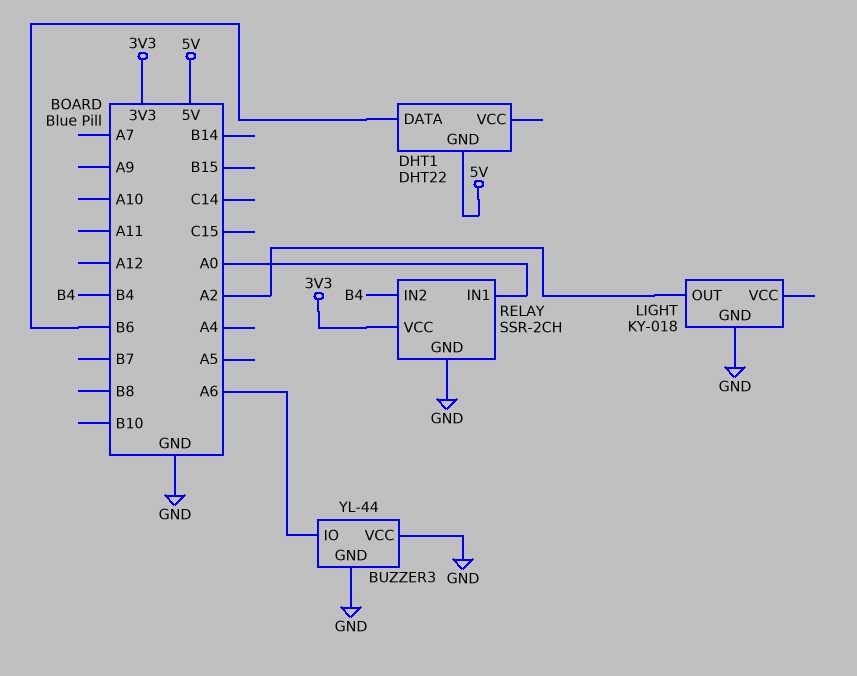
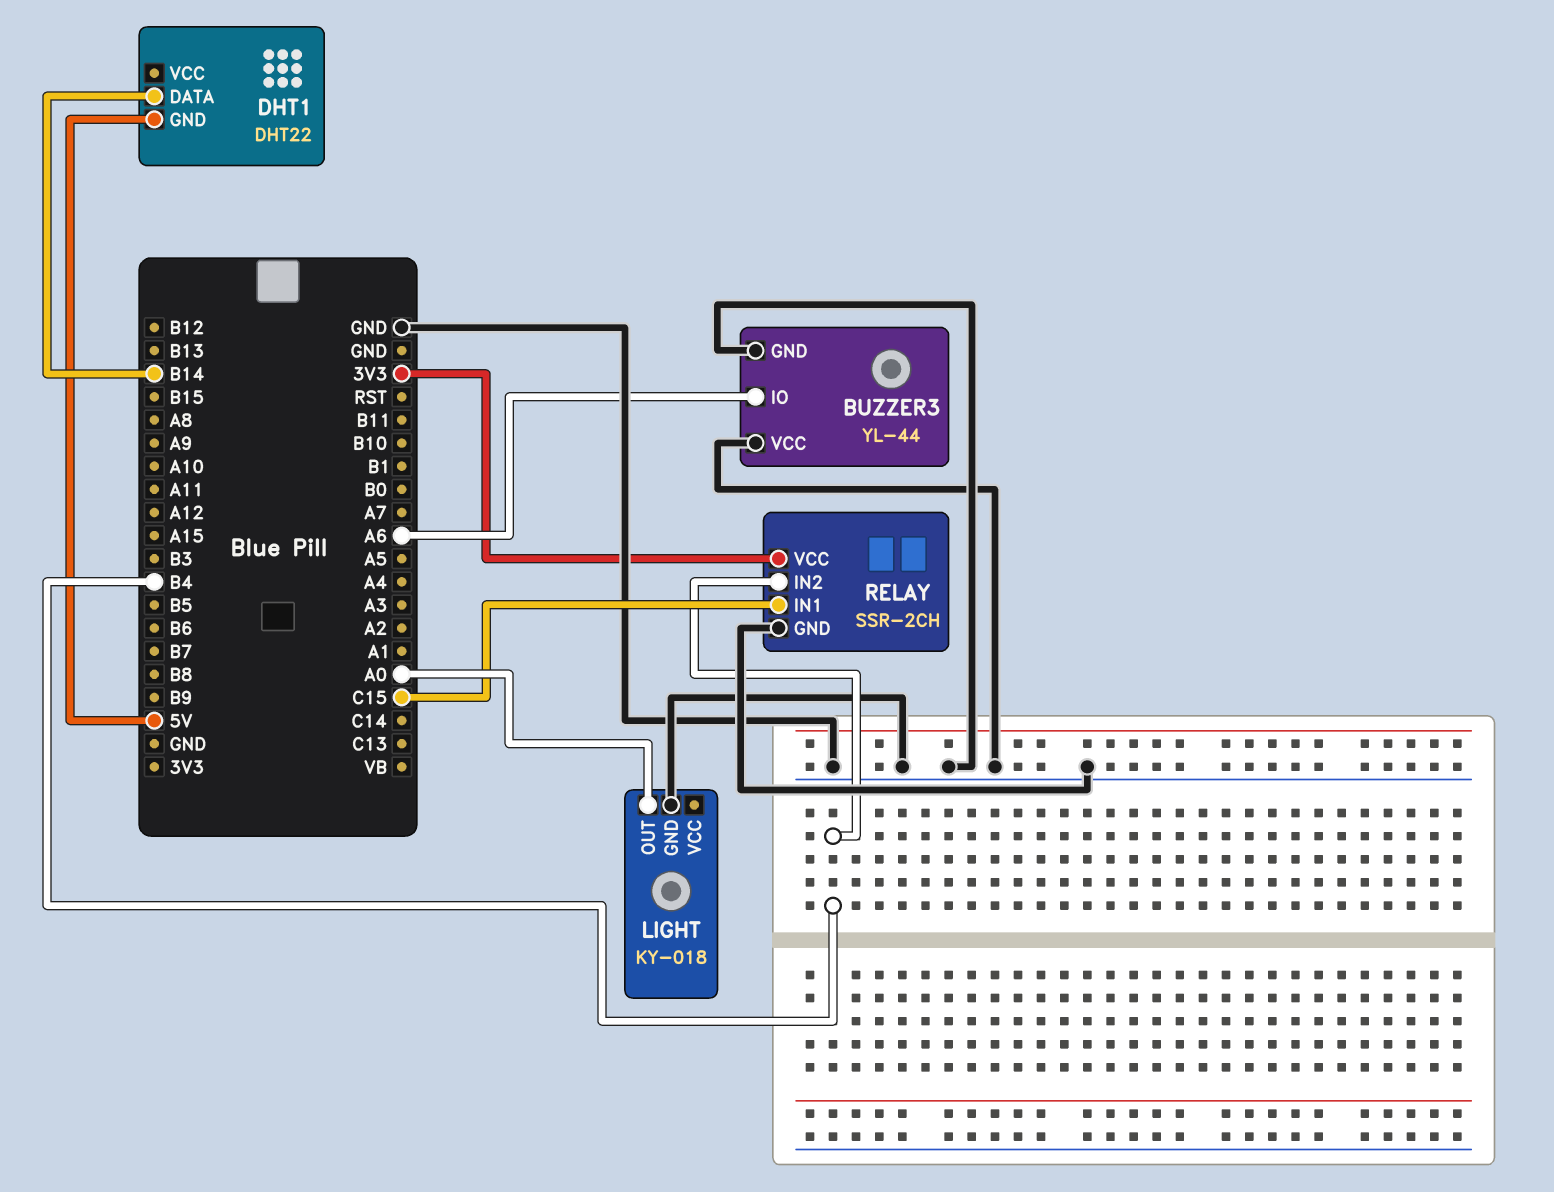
DHT1 pin DATA: B6 -> B14
LIGHT pin OUT: A2 -> A0
RELAY pin IN1: A0 -> C15

